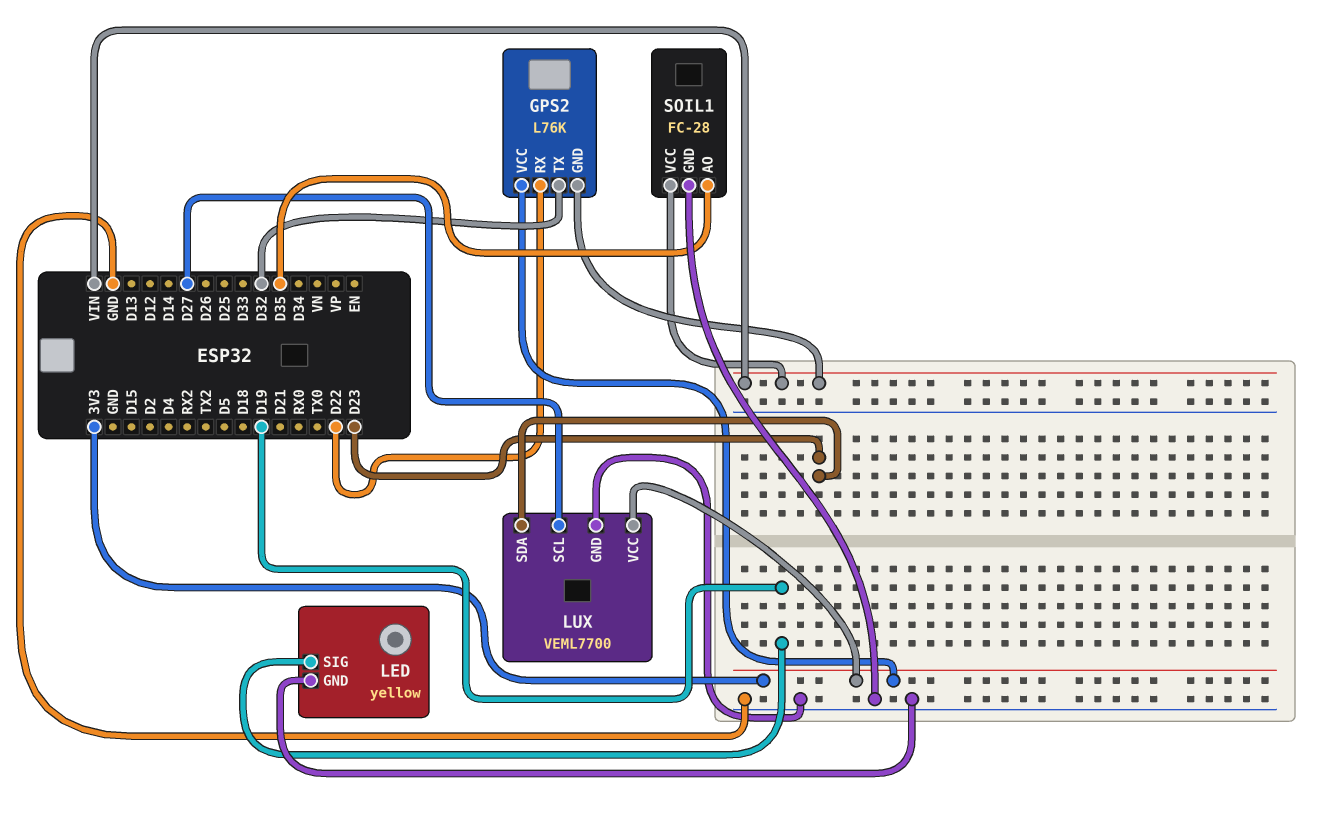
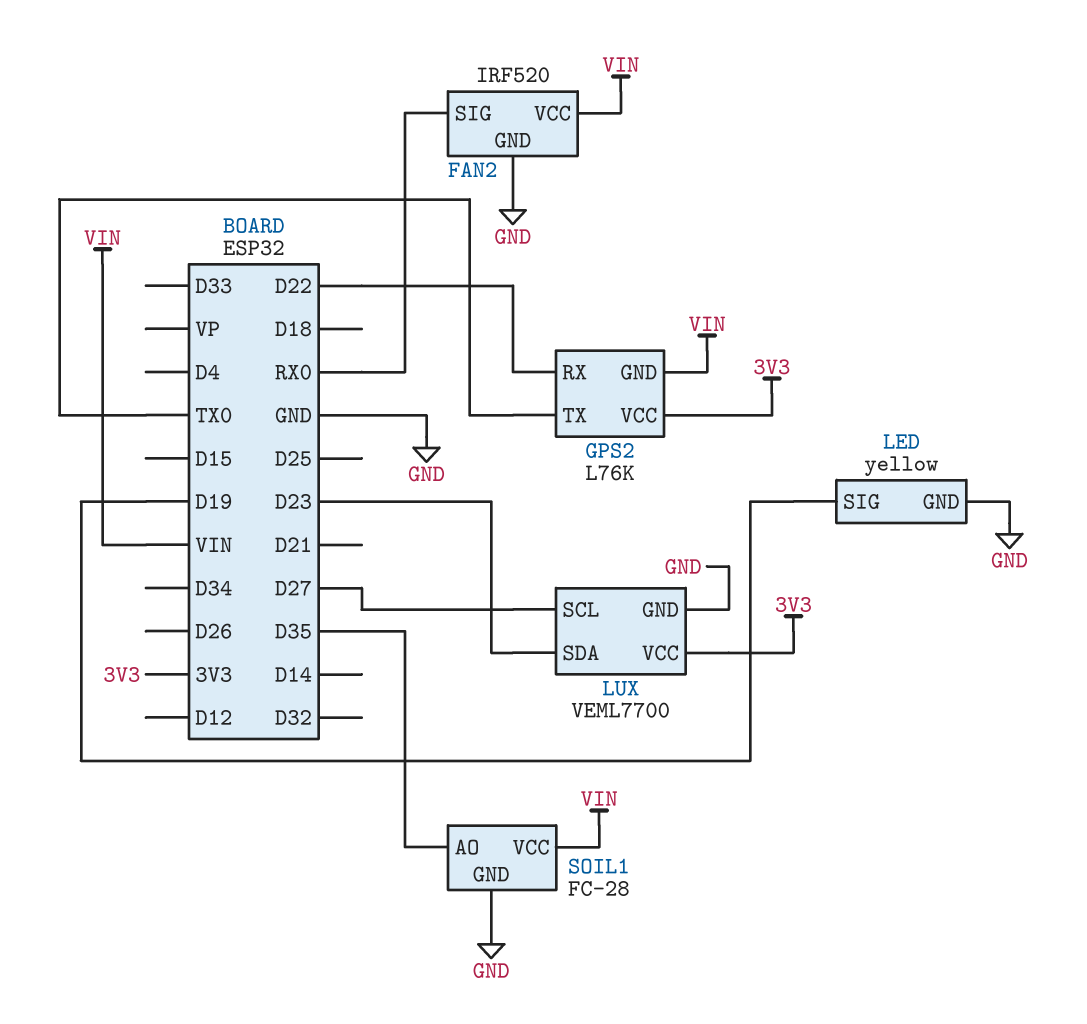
FAN2: none -> IRF520
FAN2 pin GND: none -> GND
FAN2 pin SIG: none -> RX0
FAN2 pin VCC: none -> VIN
GPS2 pin TX: D32 -> TX0

